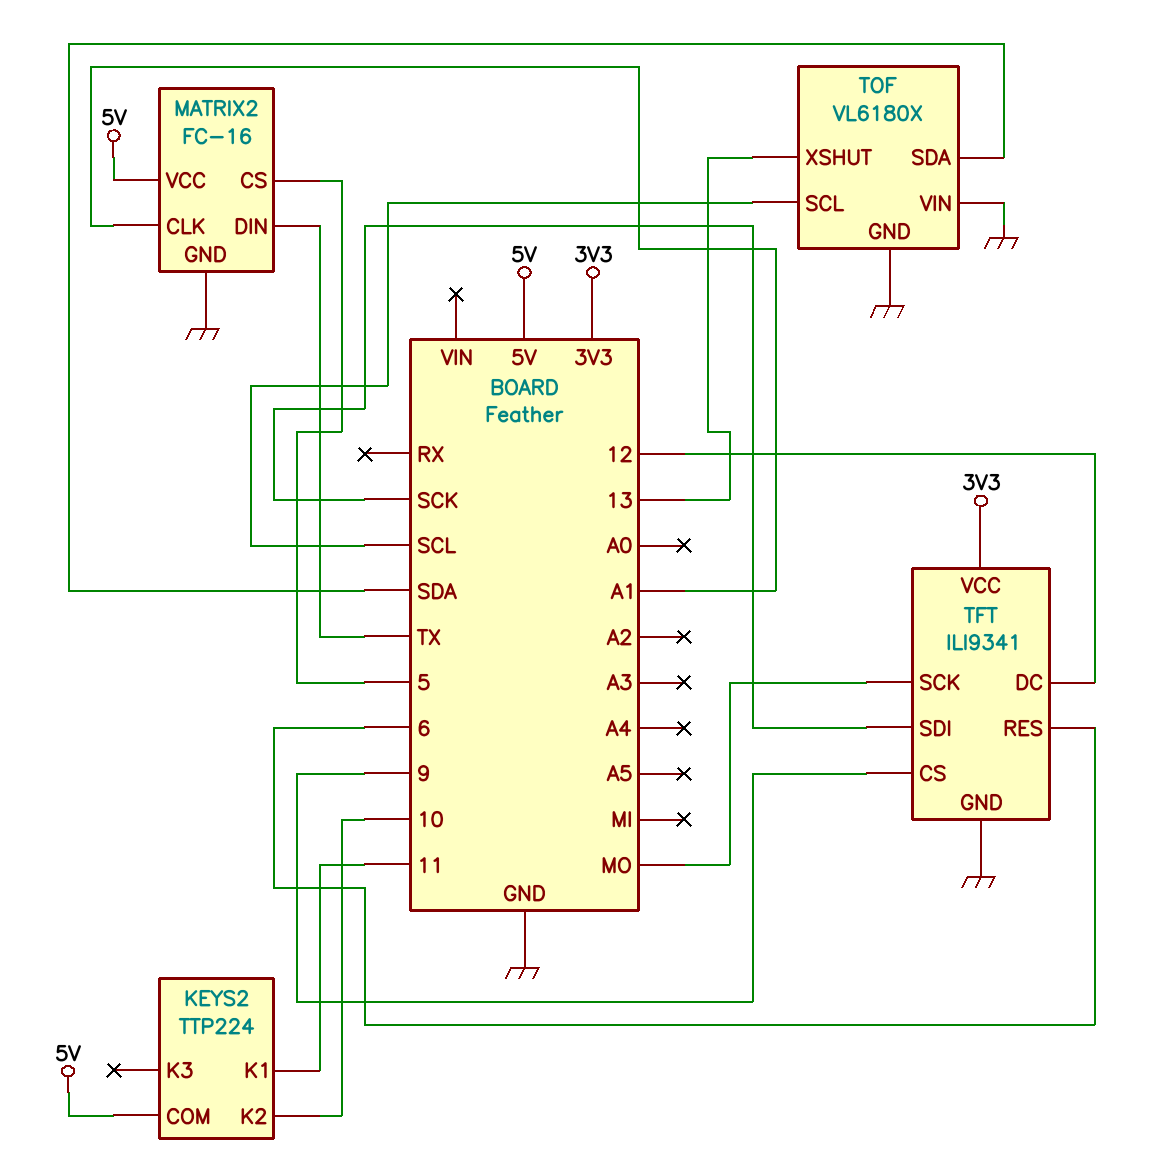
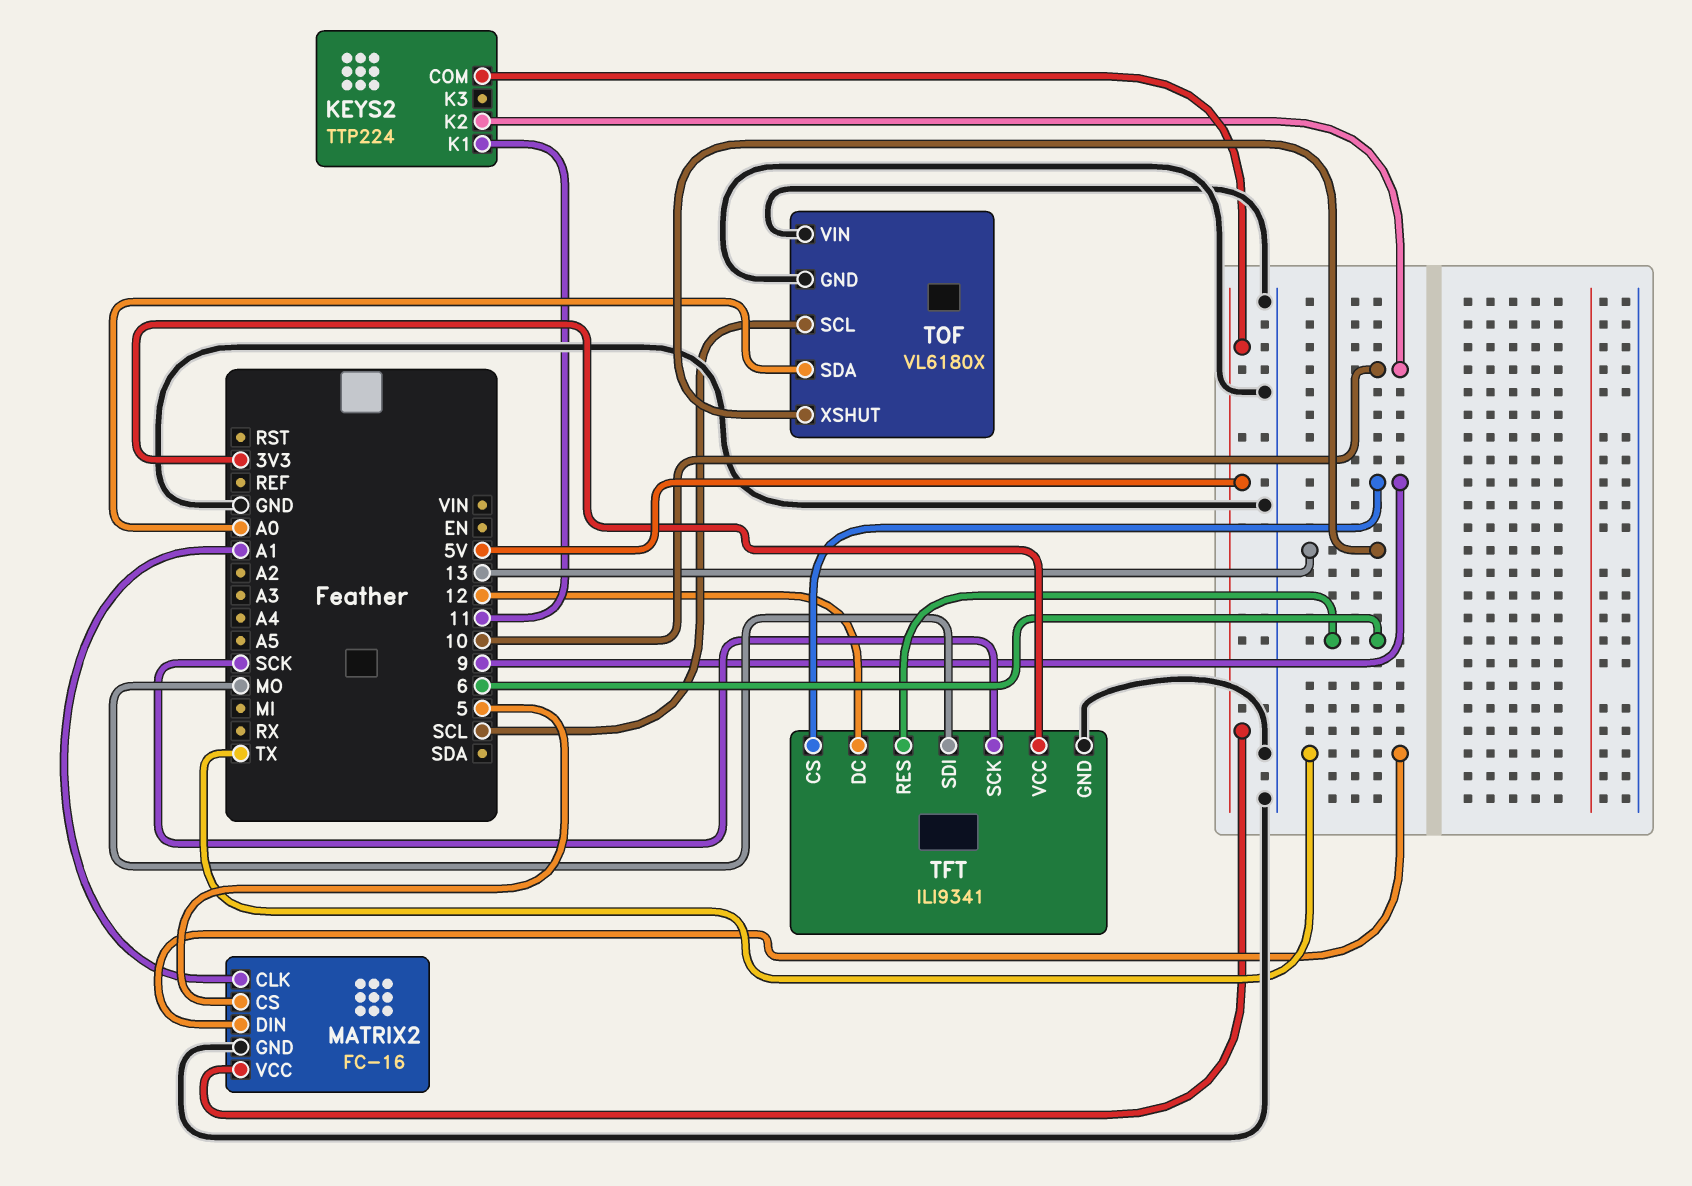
TFT pin SCK: MO -> SCK
TFT pin SDI: SCK -> MO
TOF pin SDA: SDA -> A0

